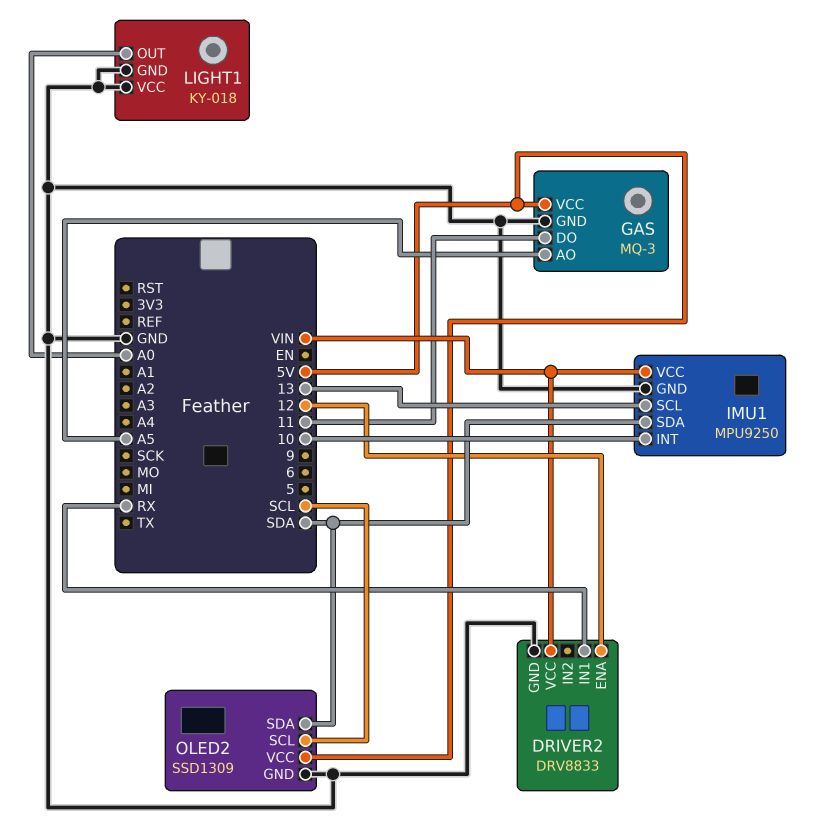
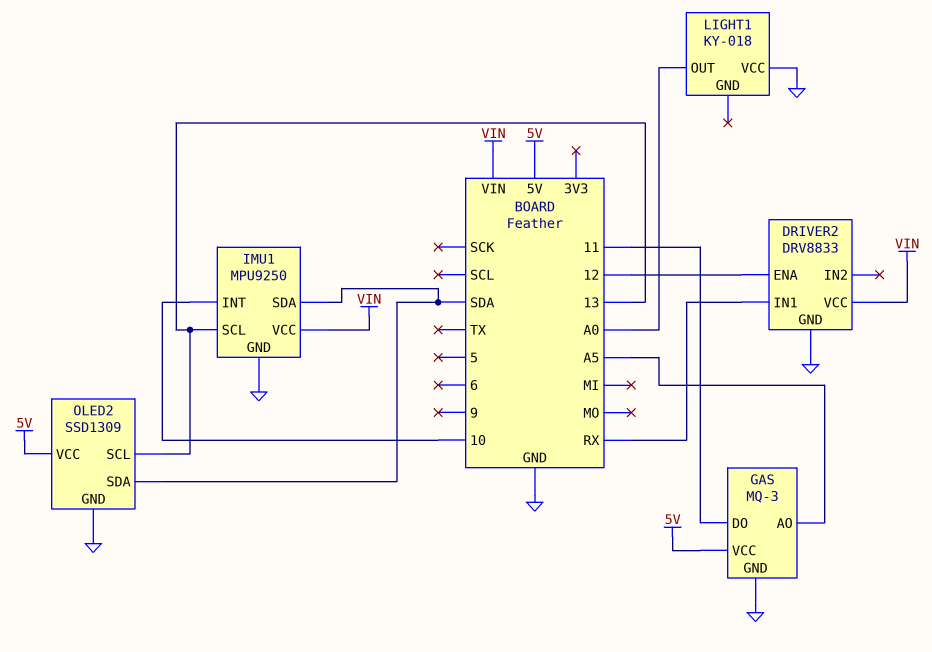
LIGHT1 pin GND: GND -> none
OLED2 pin SCL: SCL -> 13

